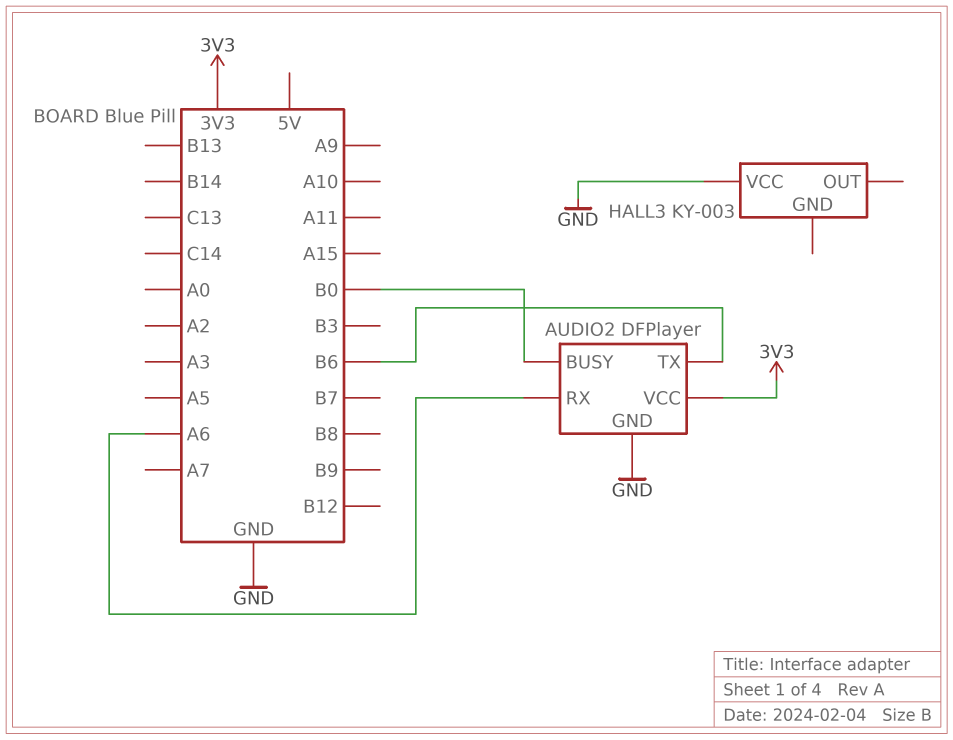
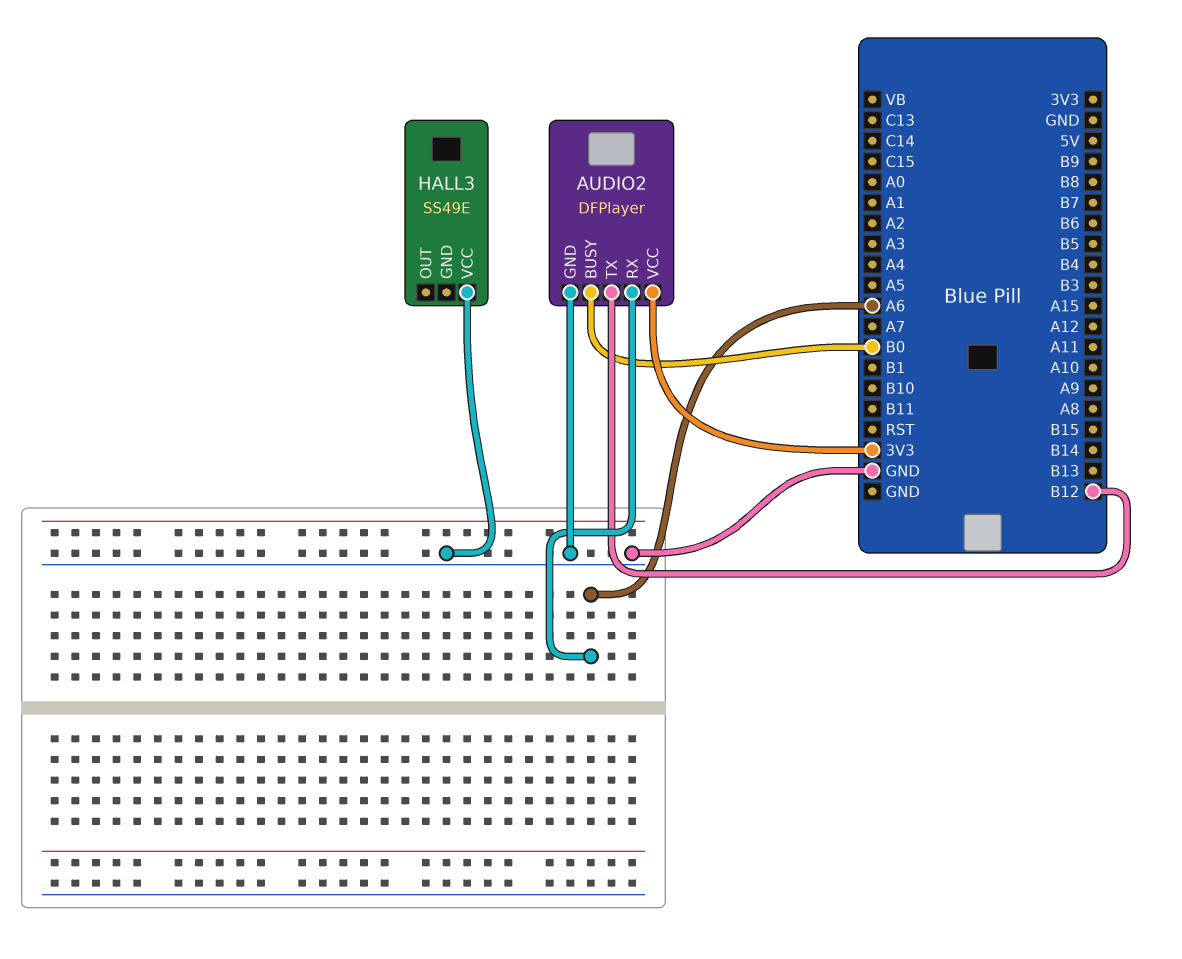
AUDIO2 pin TX: B6 -> B12
HALL3: KY-003 -> SS49E

